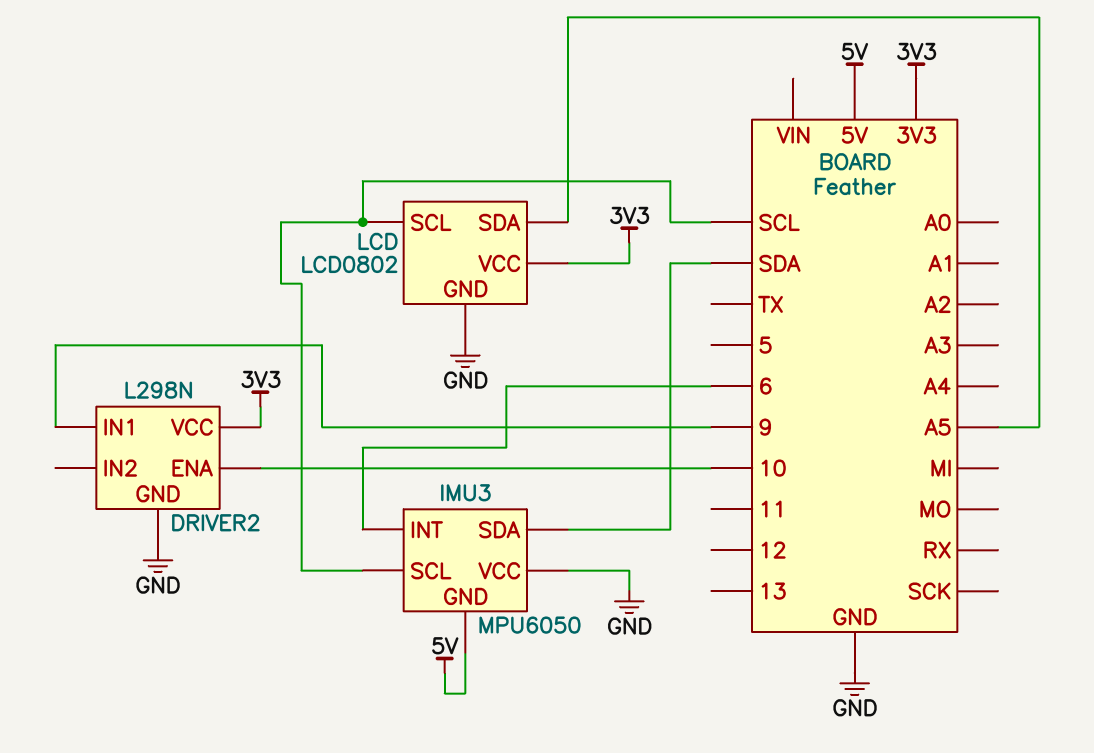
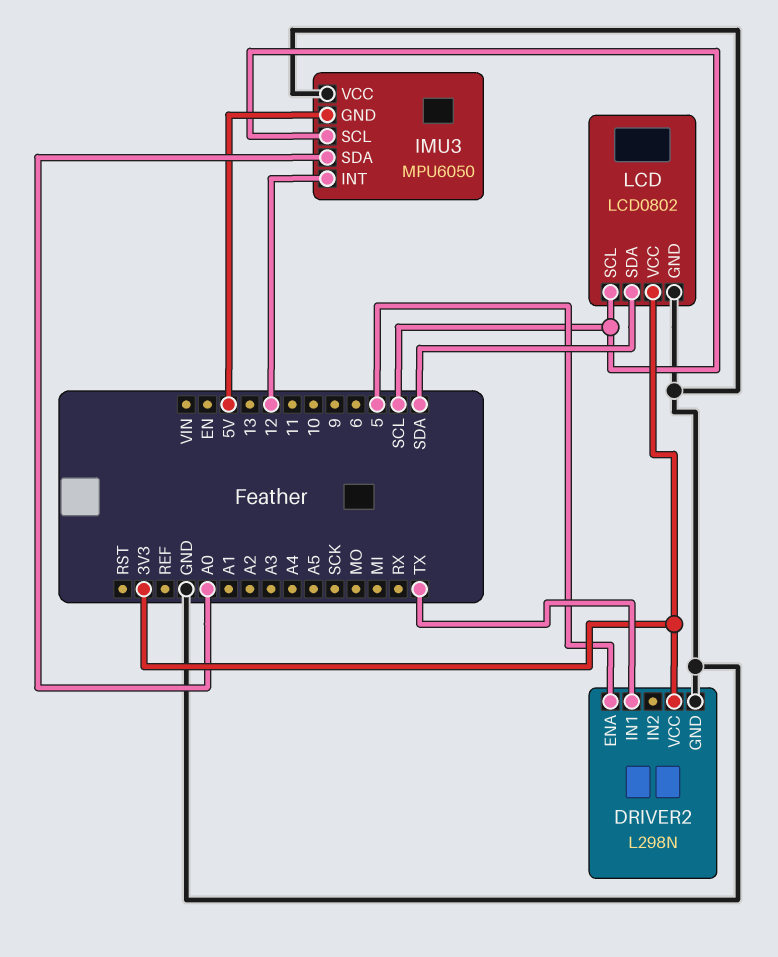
DRIVER2 pin ENA: 10 -> 5
DRIVER2 pin IN1: 9 -> TX
IMU3 pin INT: 6 -> 12
IMU3 pin SDA: SDA -> A0
LCD pin SDA: A5 -> SDA

